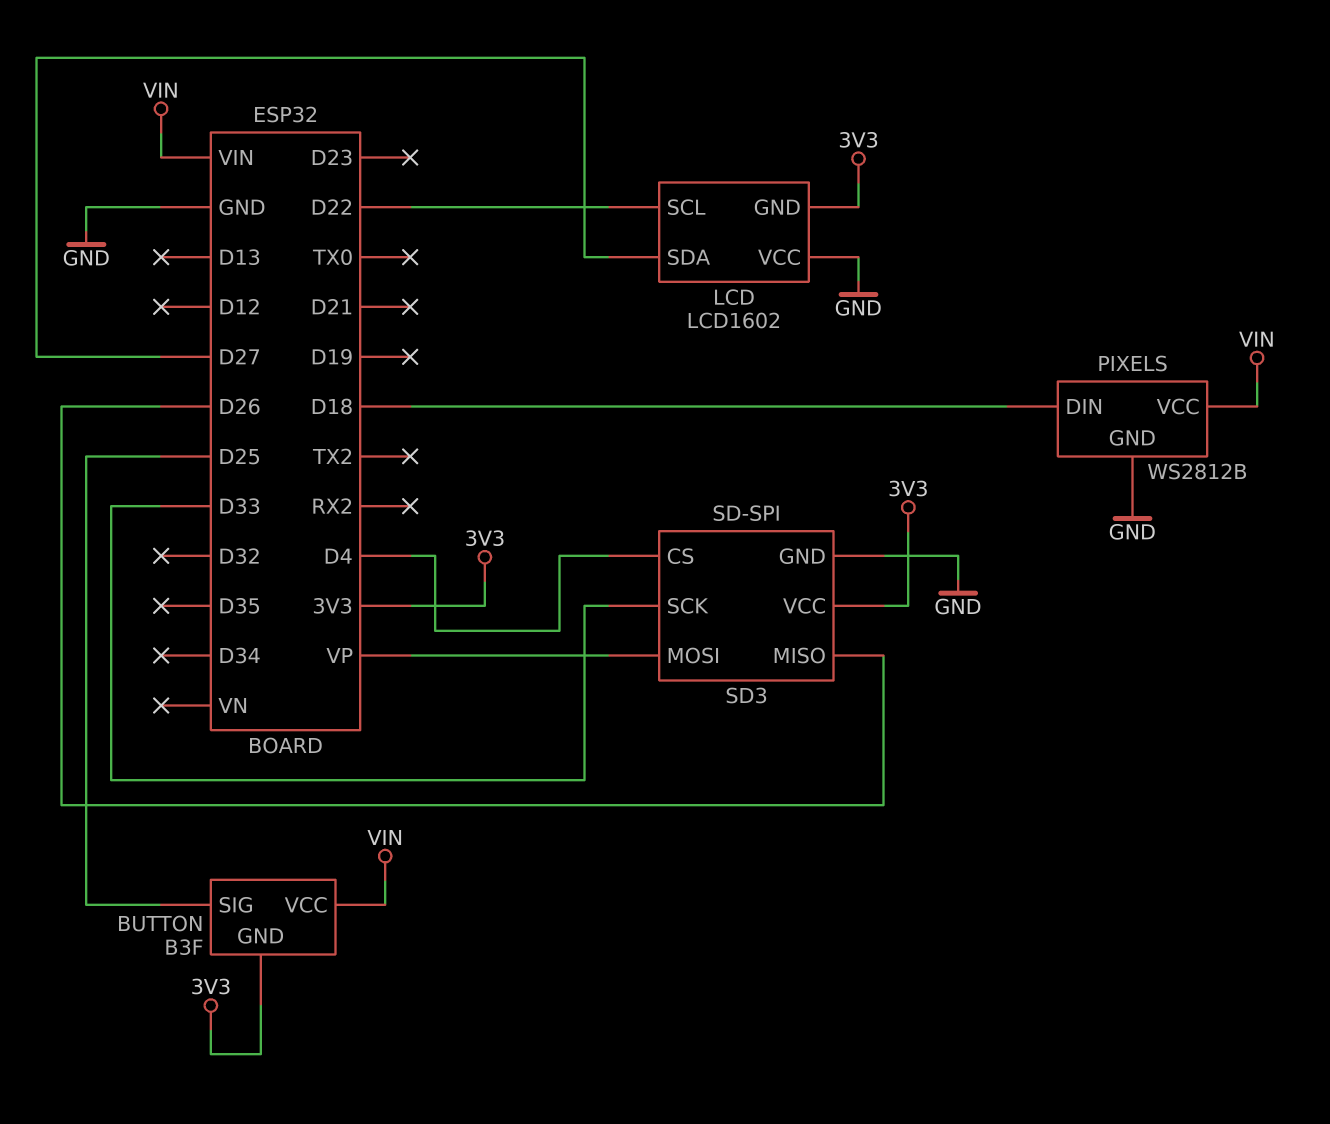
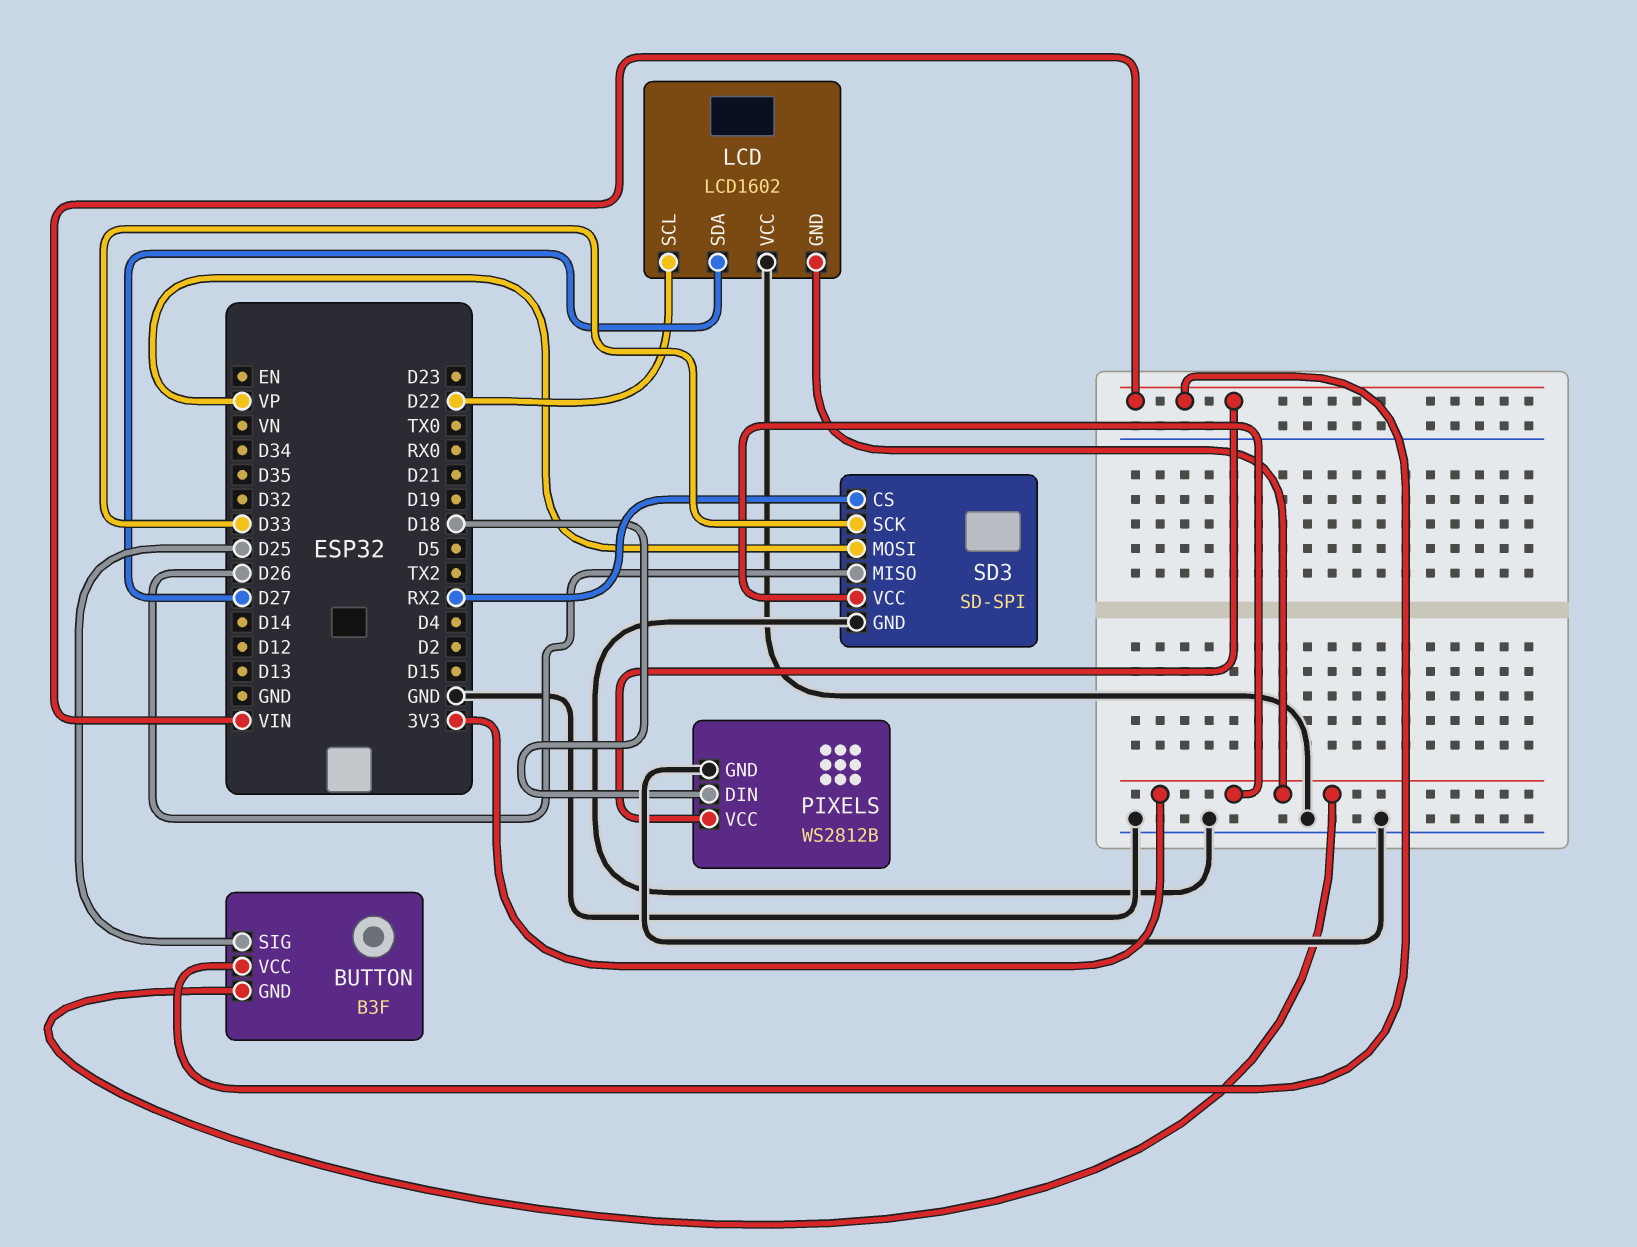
SD3 pin CS: D4 -> RX2

